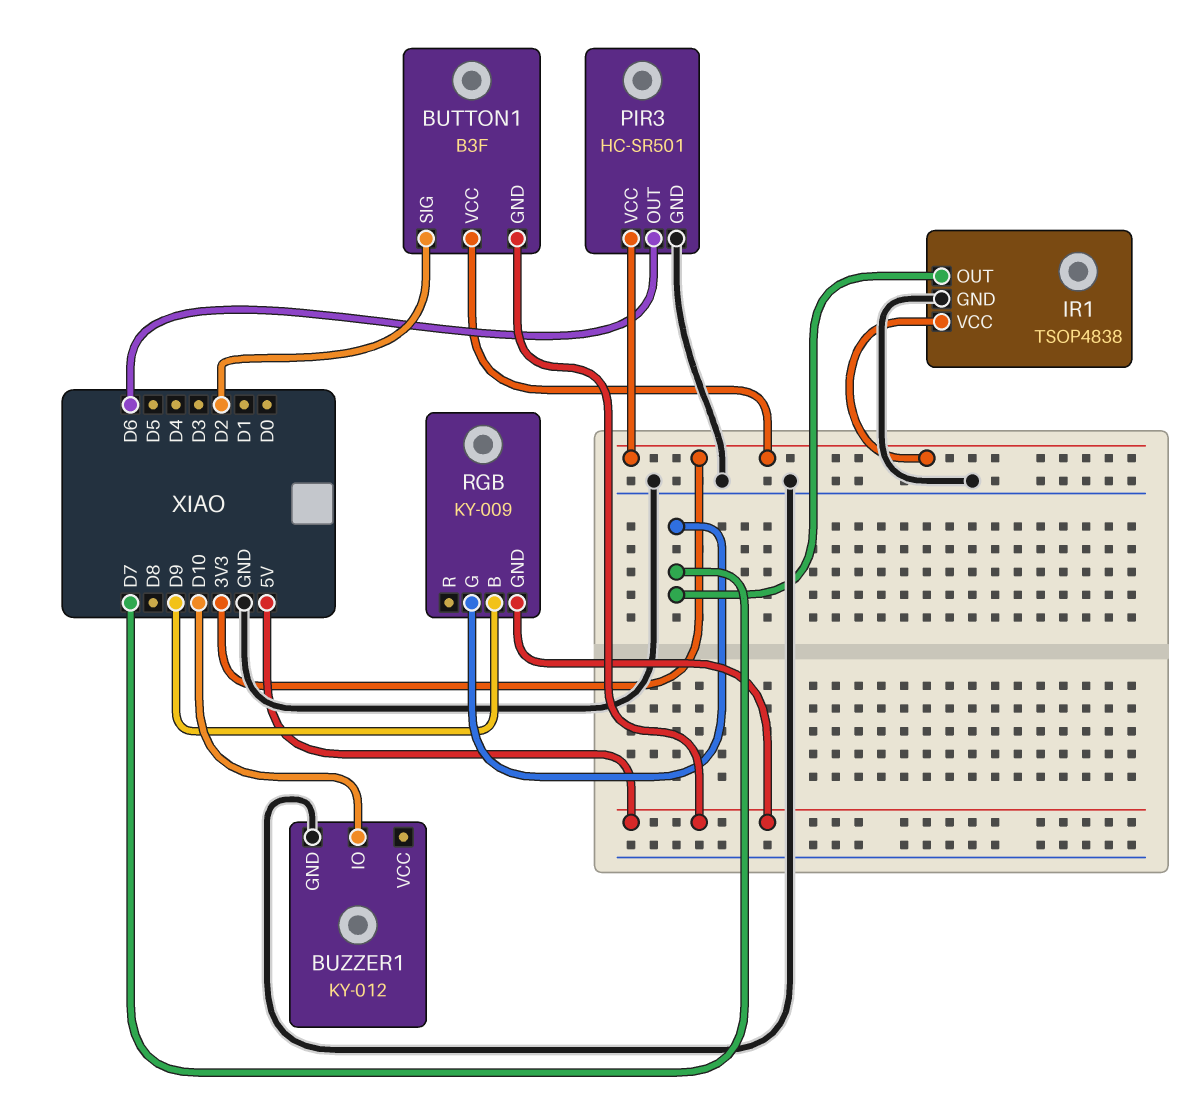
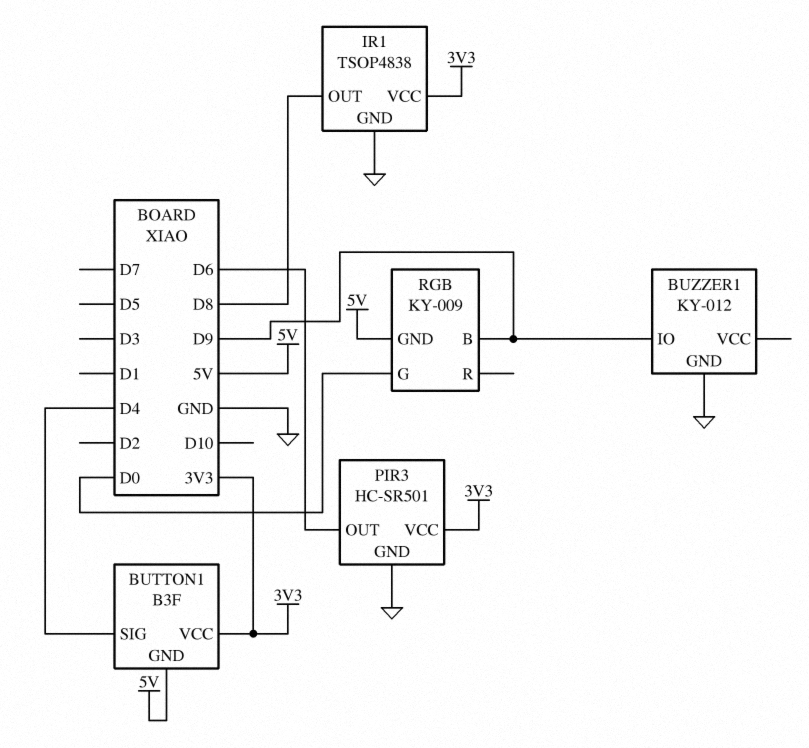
BUTTON1 pin SIG: D2 -> D4
BUZZER1 pin IO: D10 -> D9
IR1 pin OUT: D7 -> D8
RGB pin G: D7 -> D0

